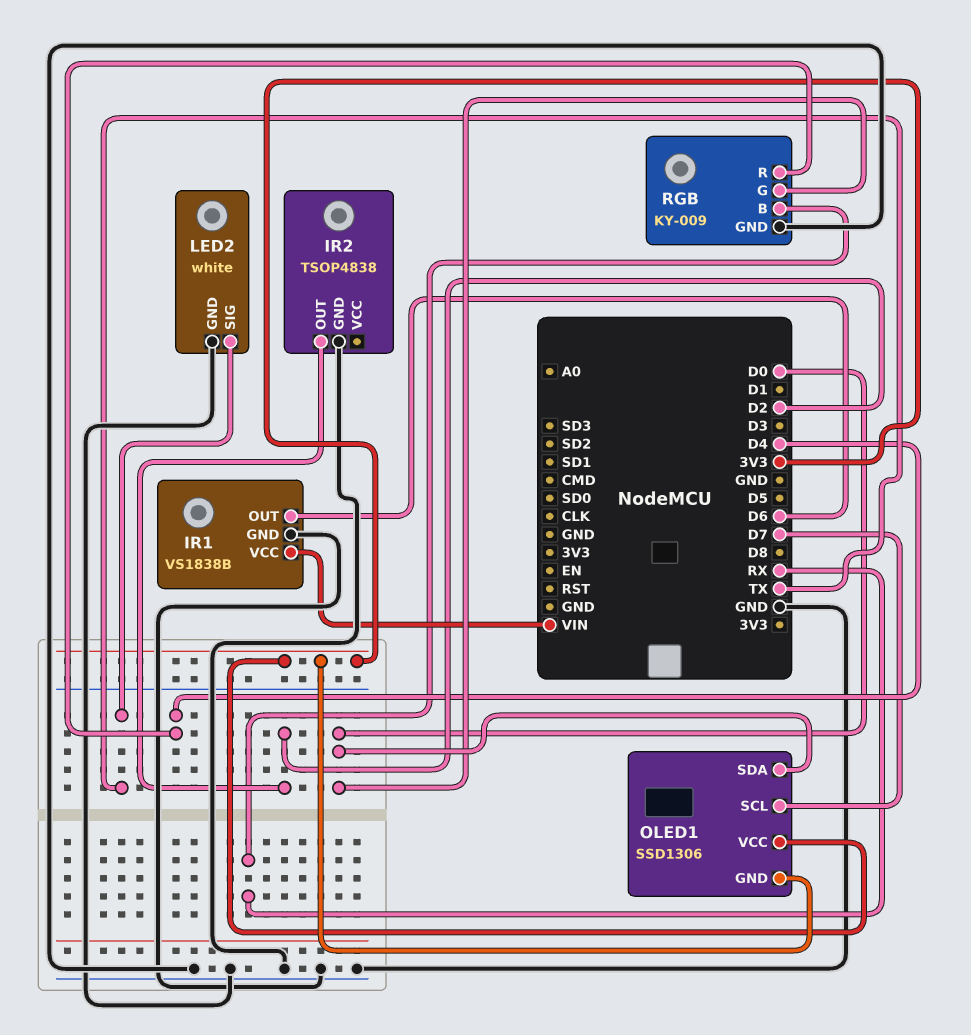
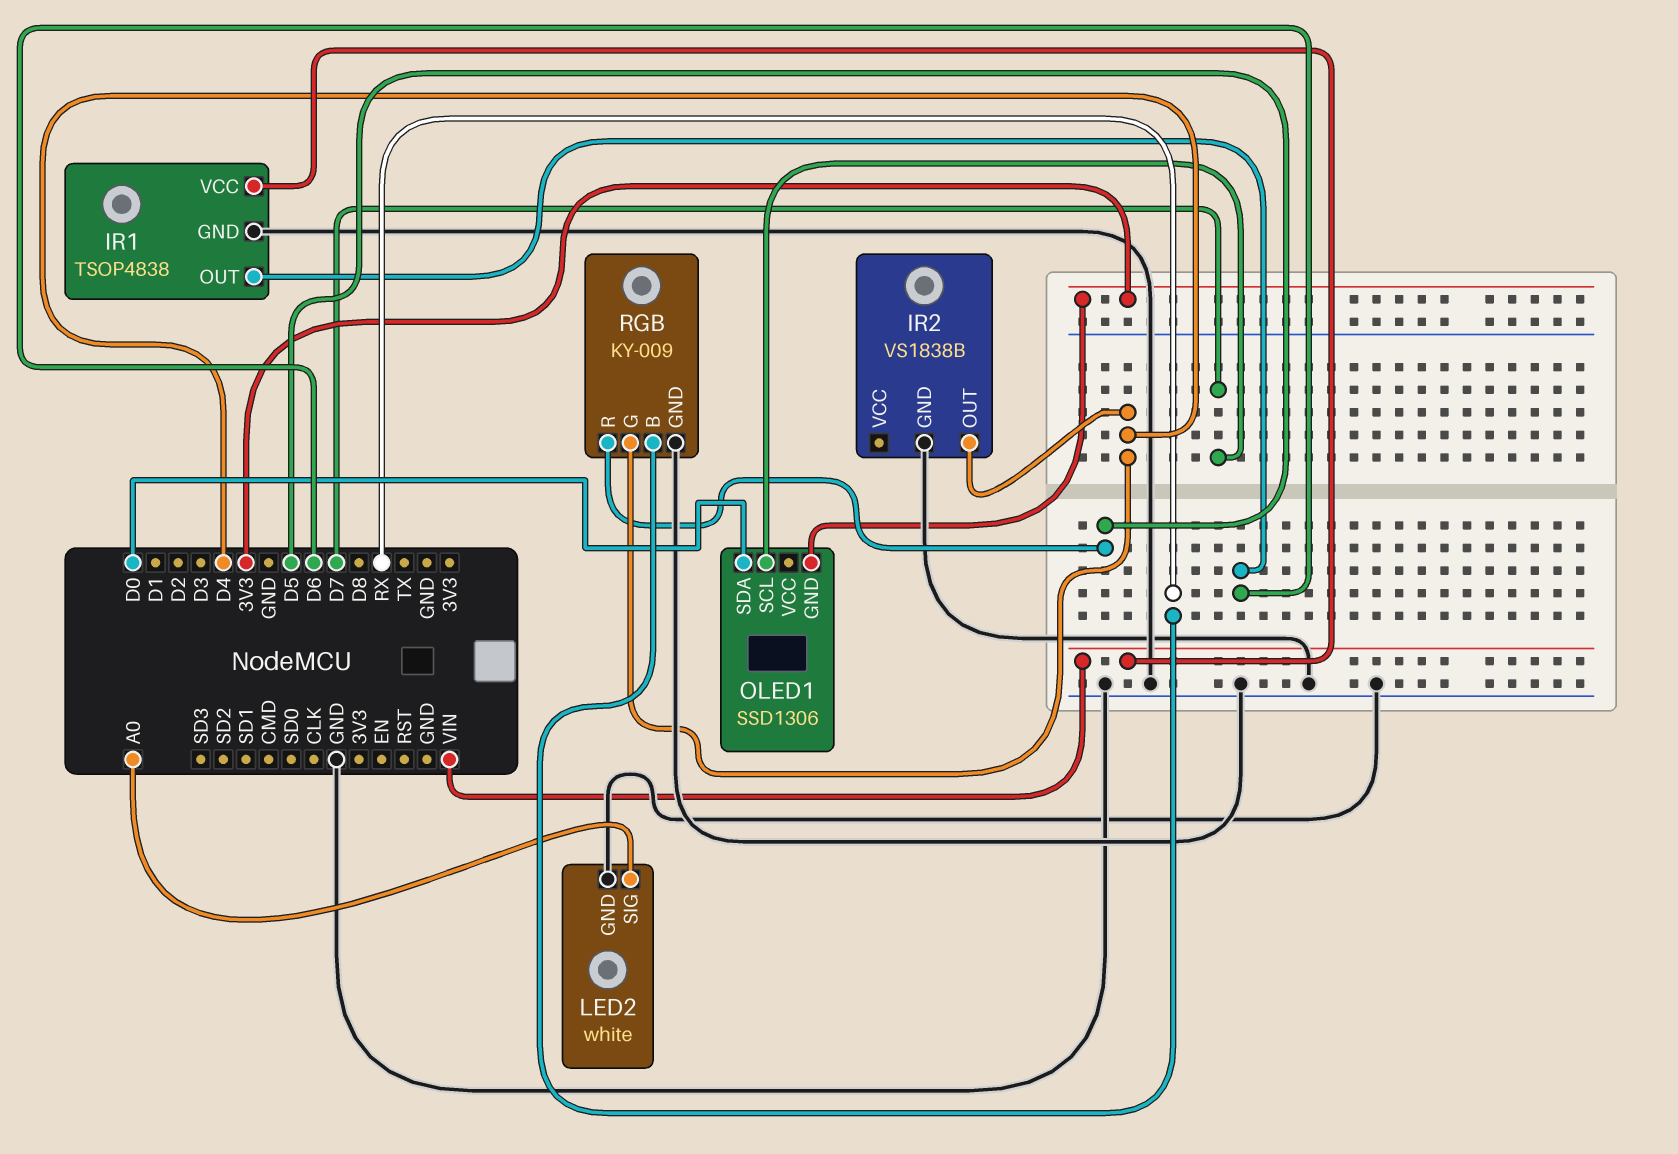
IR1: VS1838B -> TSOP4838
IR2: TSOP4838 -> VS1838B
IR2 pin OUT: D2 -> D4
LED2 pin SIG: TX -> A0
OLED1 pin VCC: 3V3 -> none
RGB pin G: D0 -> D4
RGB pin R: D4 -> D5

